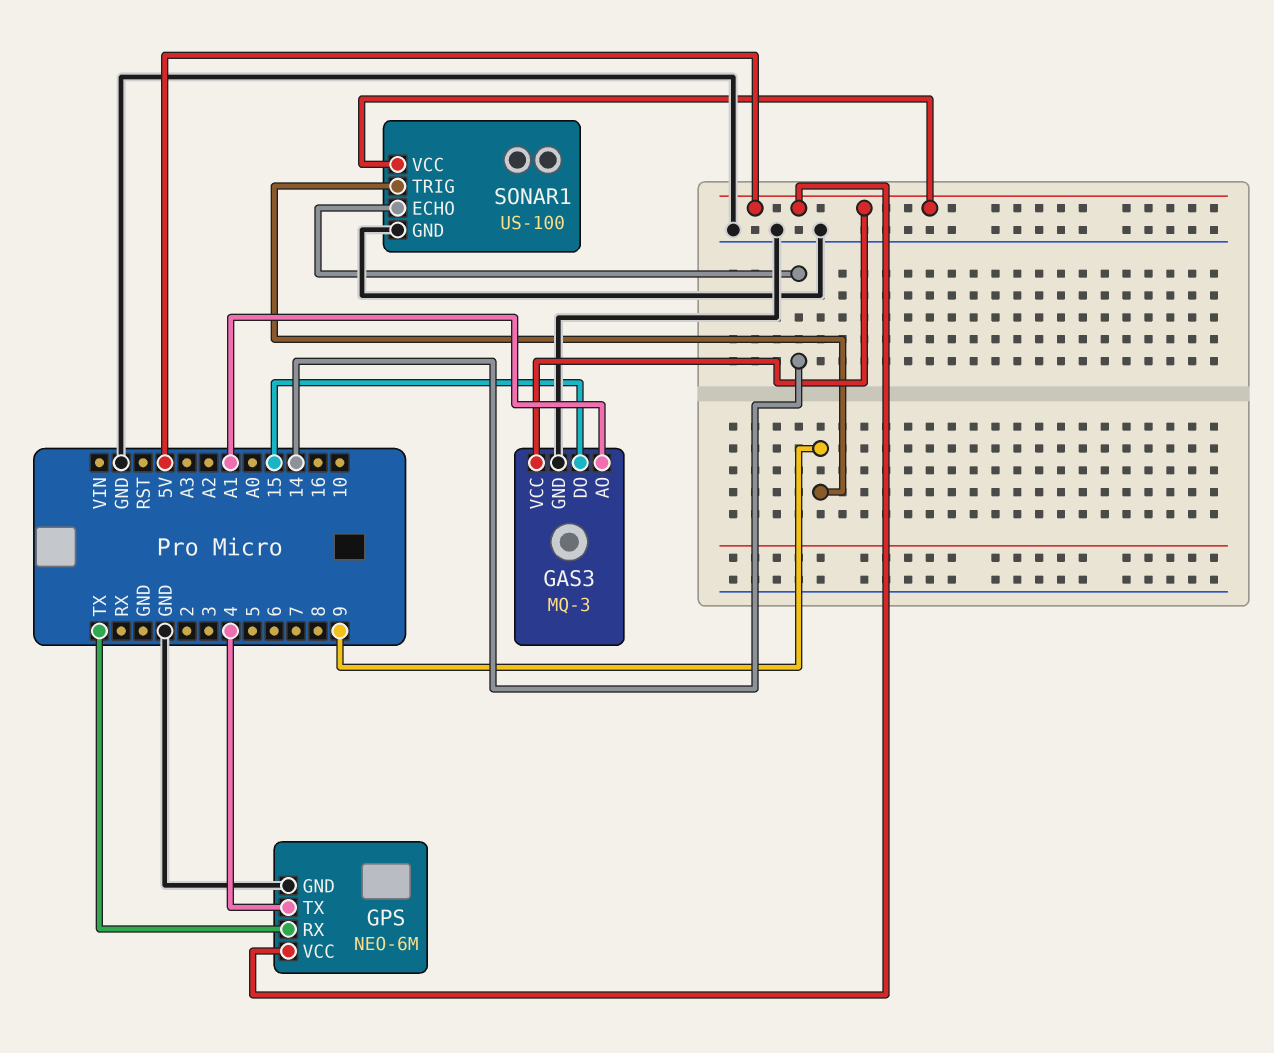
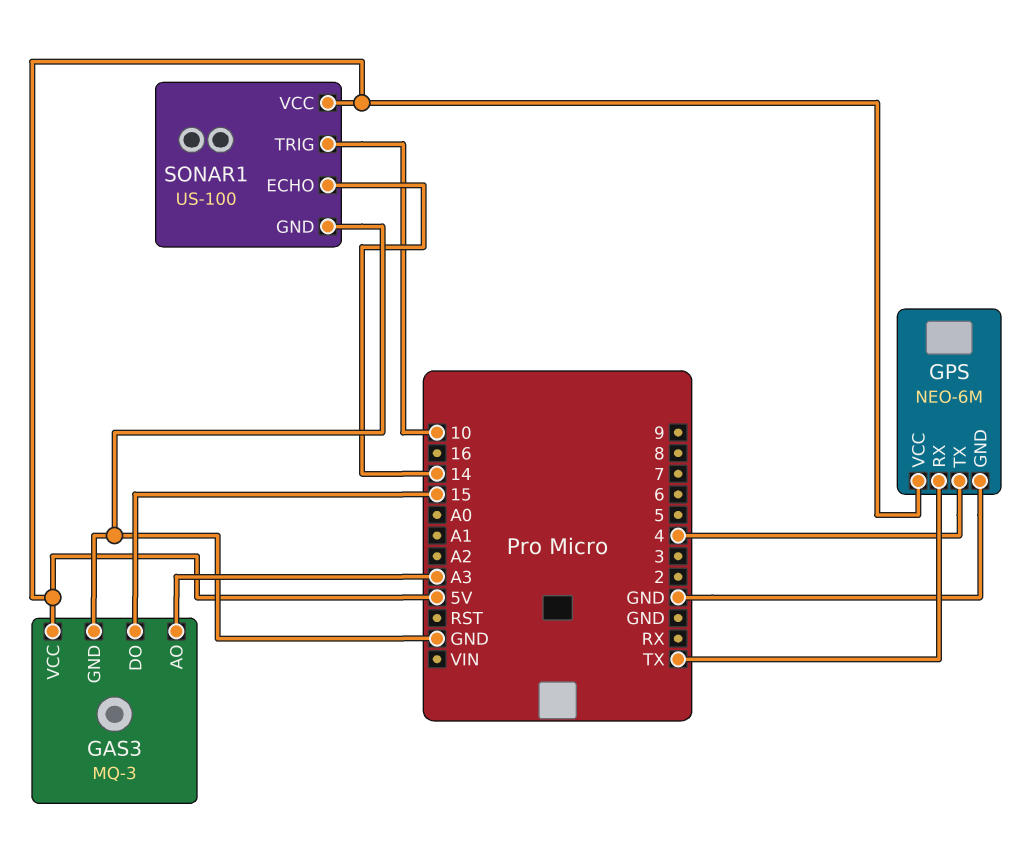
GAS3 pin AO: A1 -> A3
SONAR1 pin TRIG: 9 -> 10

